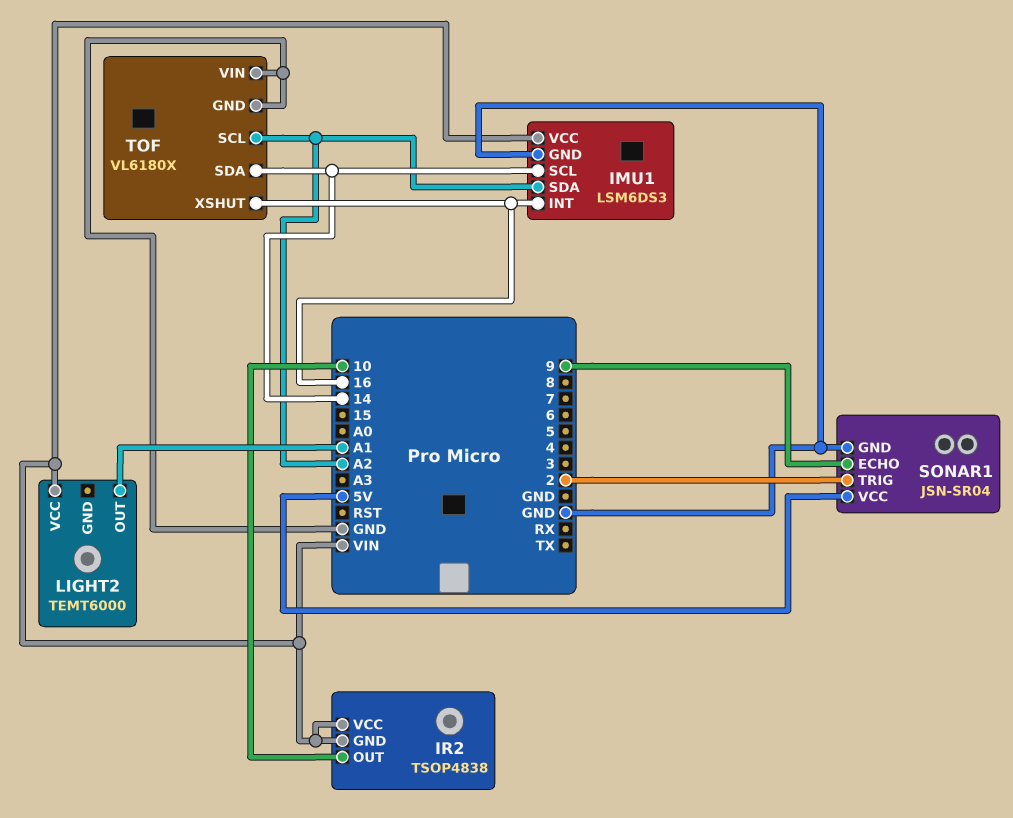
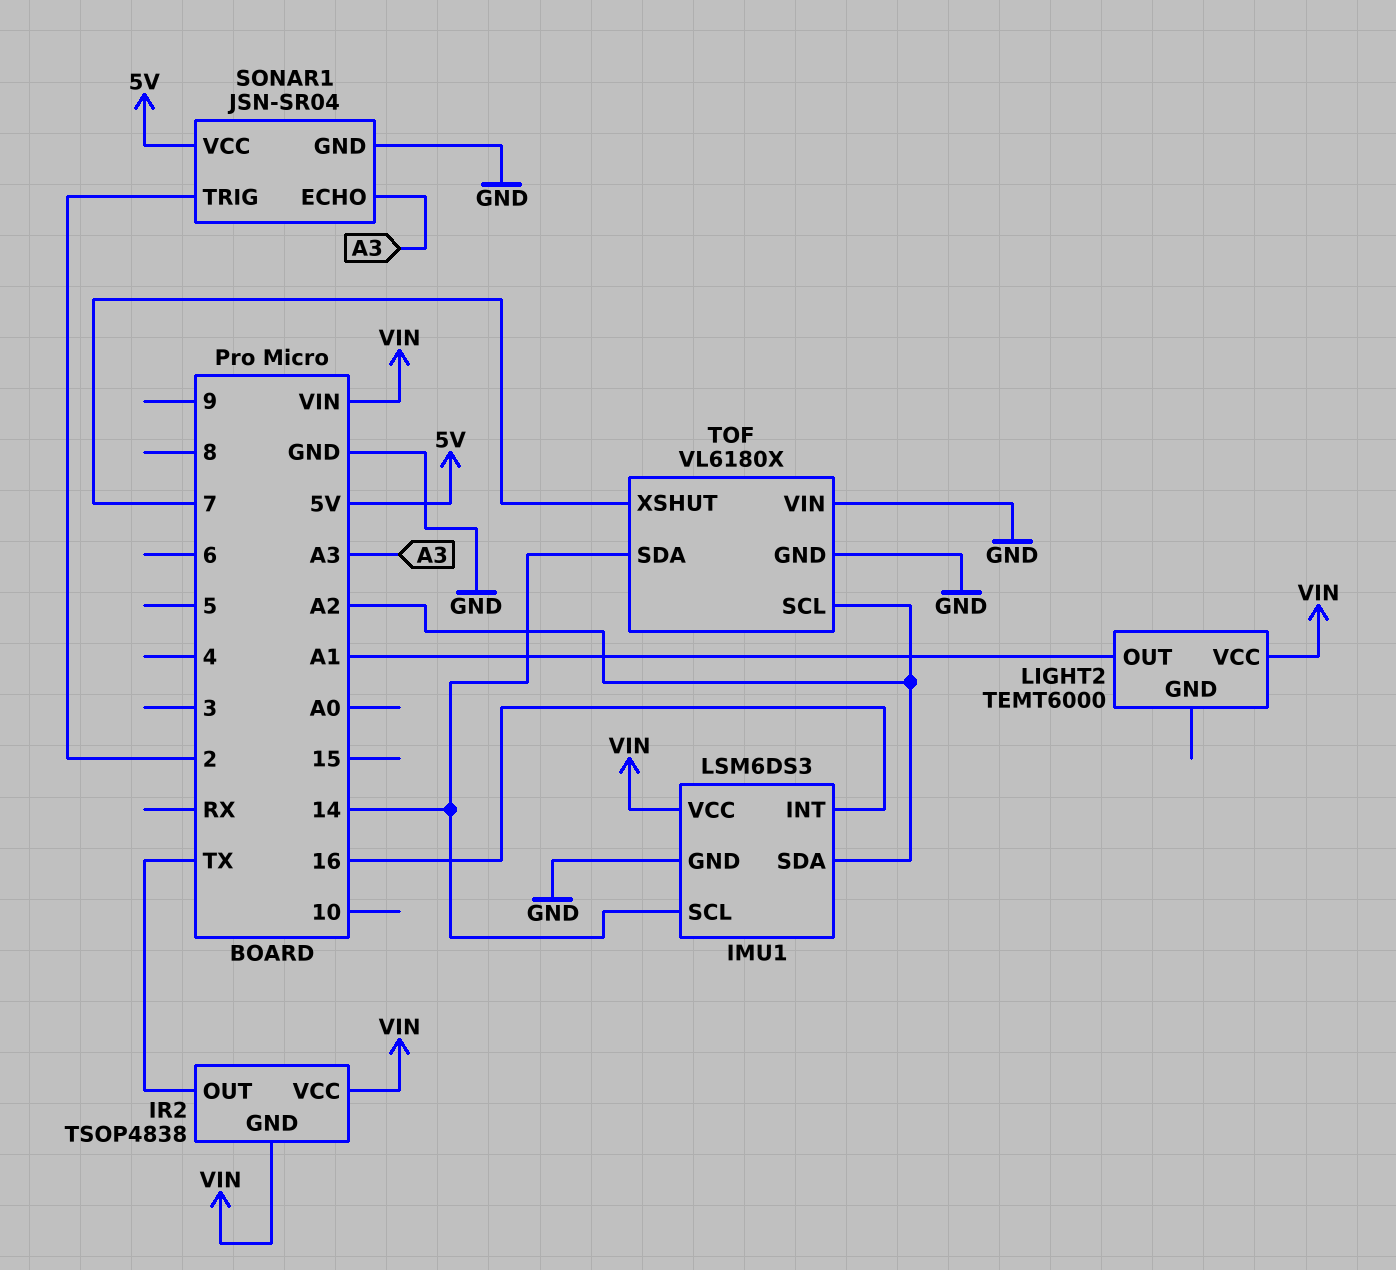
IR2 pin OUT: 10 -> TX
SONAR1 pin ECHO: 9 -> A3
TOF pin XSHUT: 16 -> 7

